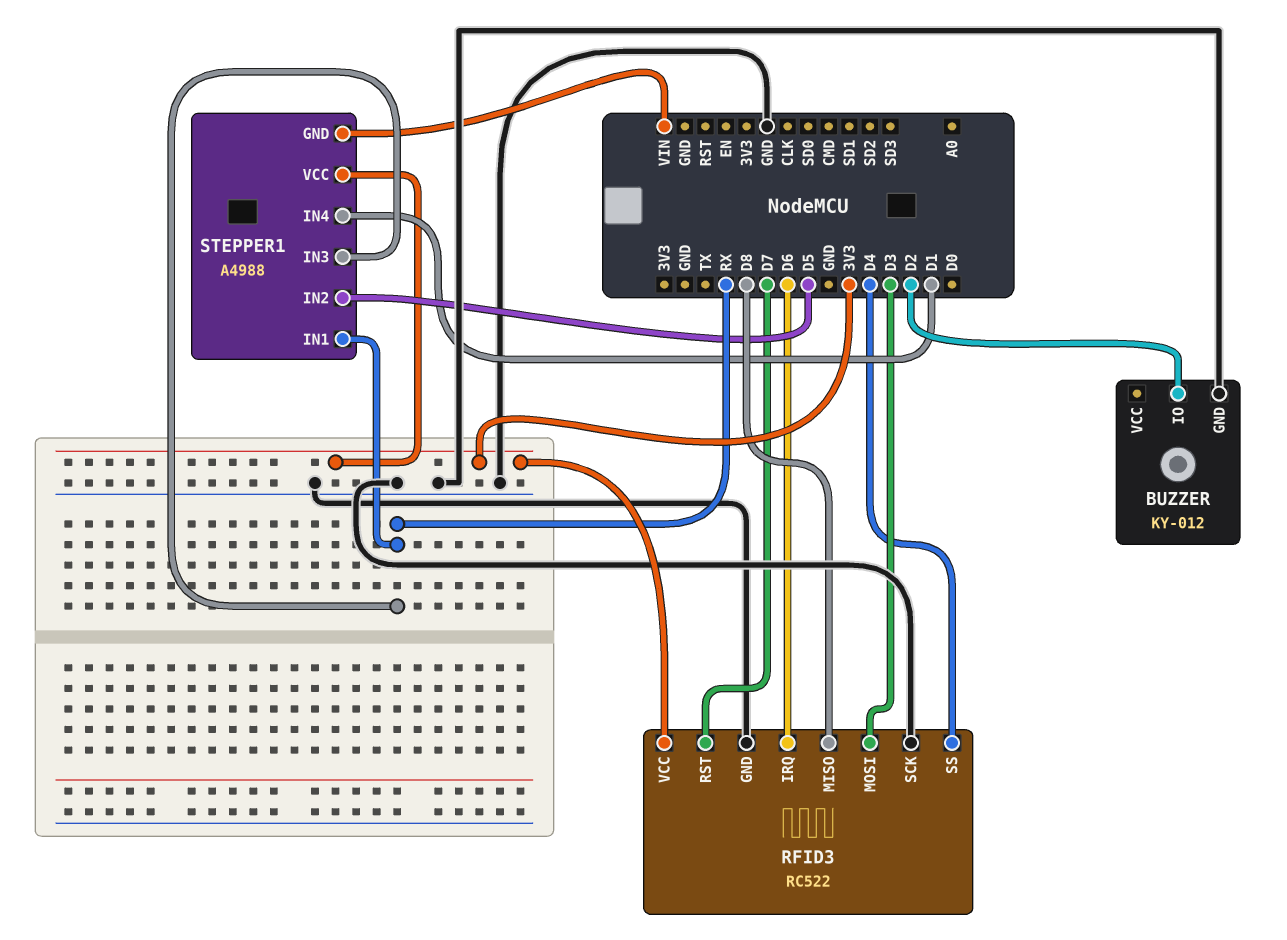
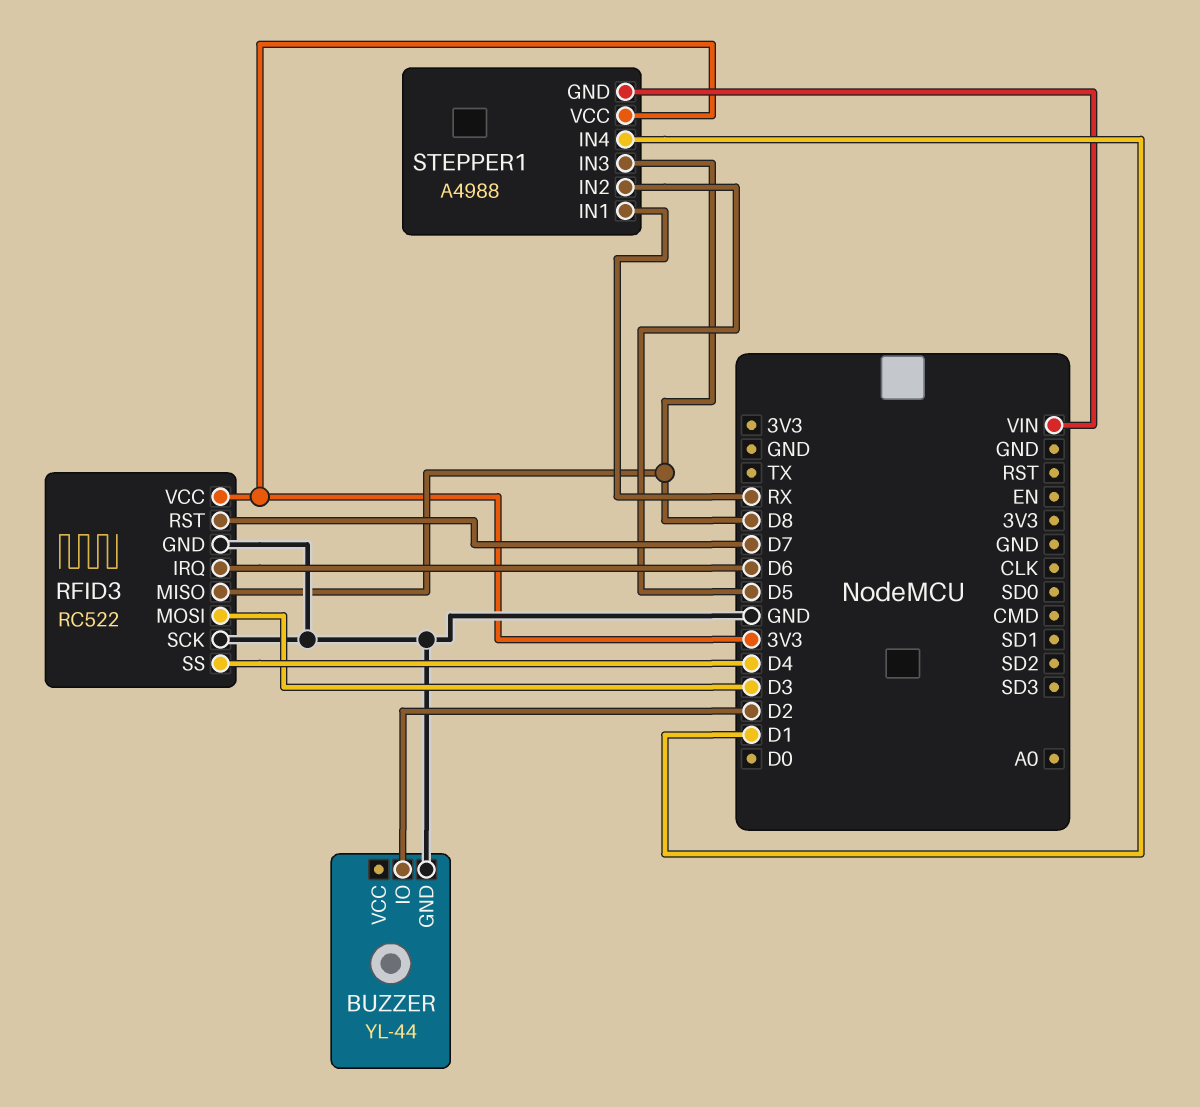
BUZZER: KY-012 -> YL-44
STEPPER1 pin IN3: RX -> D8

